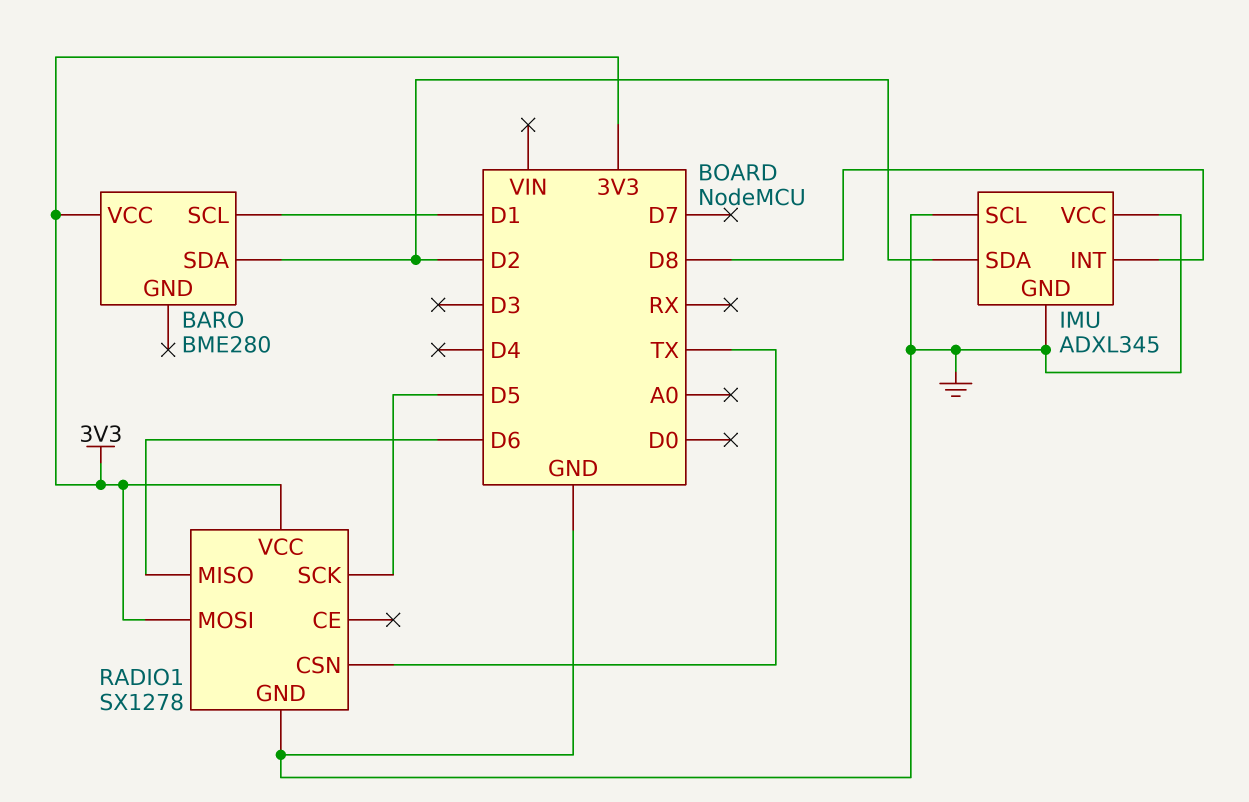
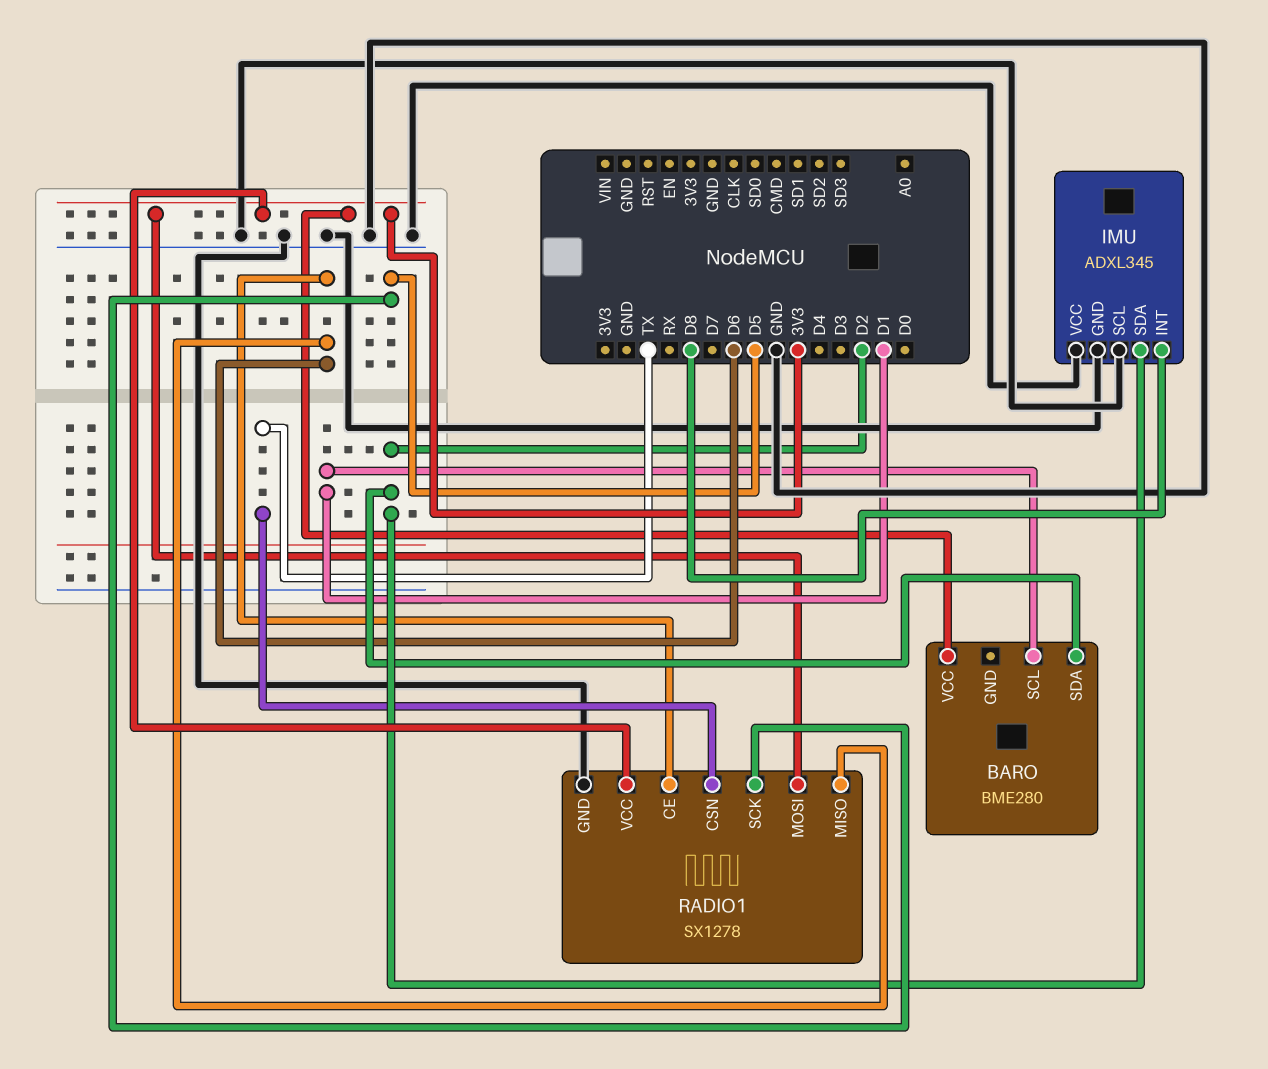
RADIO1 pin CE: none -> D6

